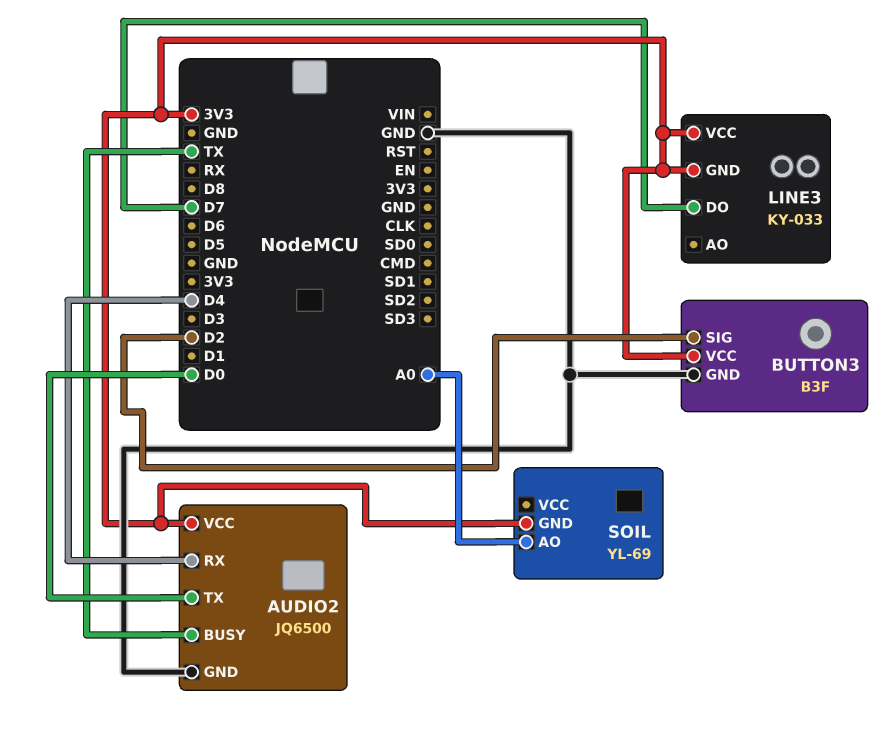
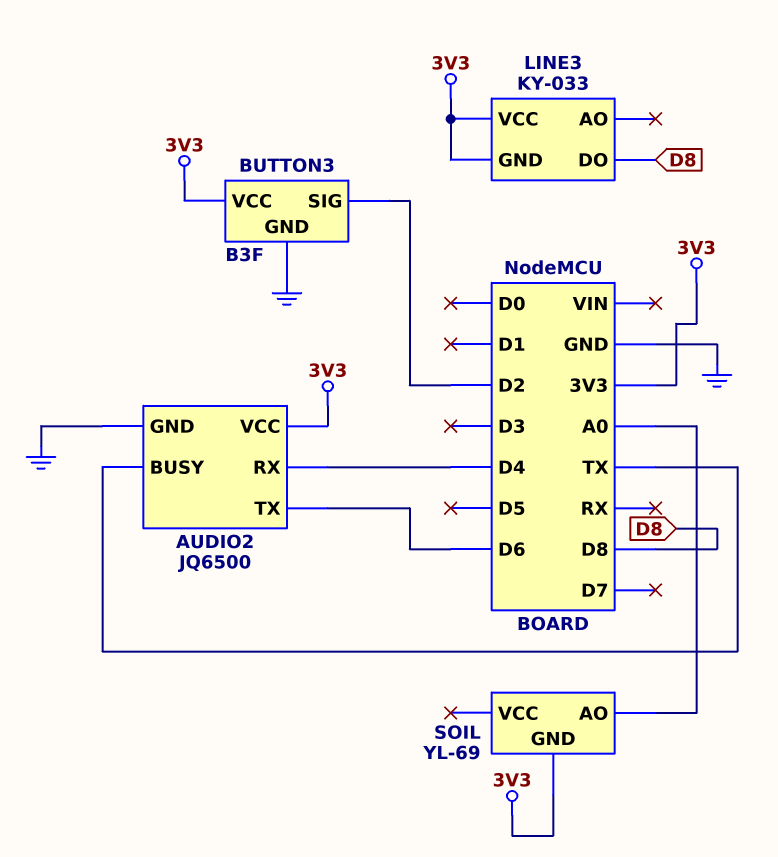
AUDIO2 pin TX: D0 -> D6
LINE3 pin DO: D7 -> D8

